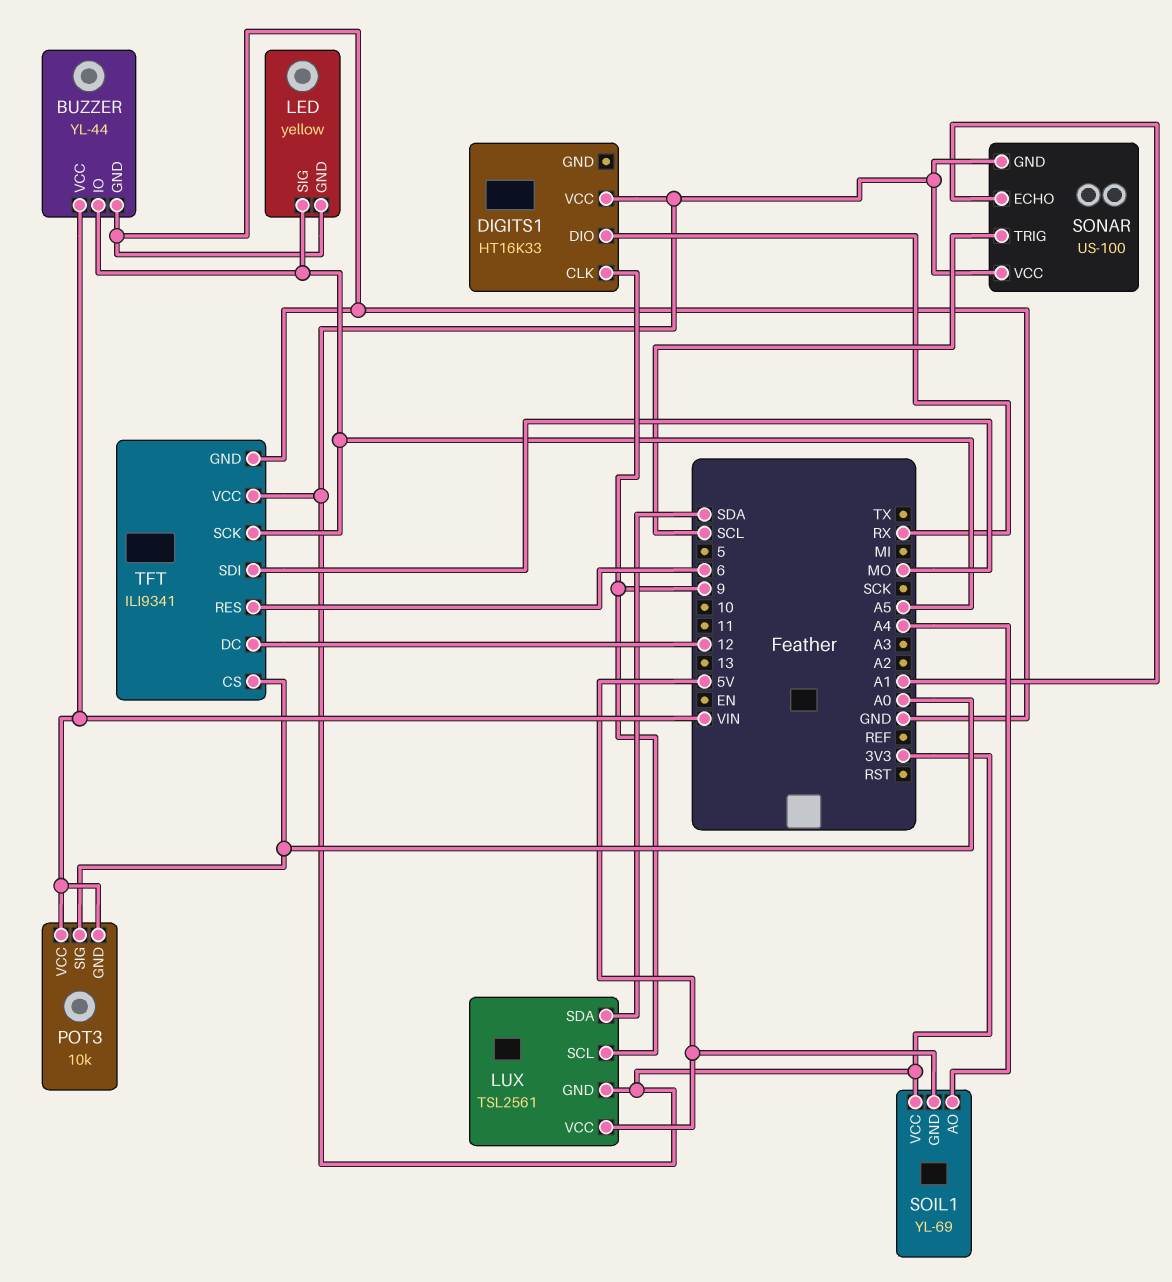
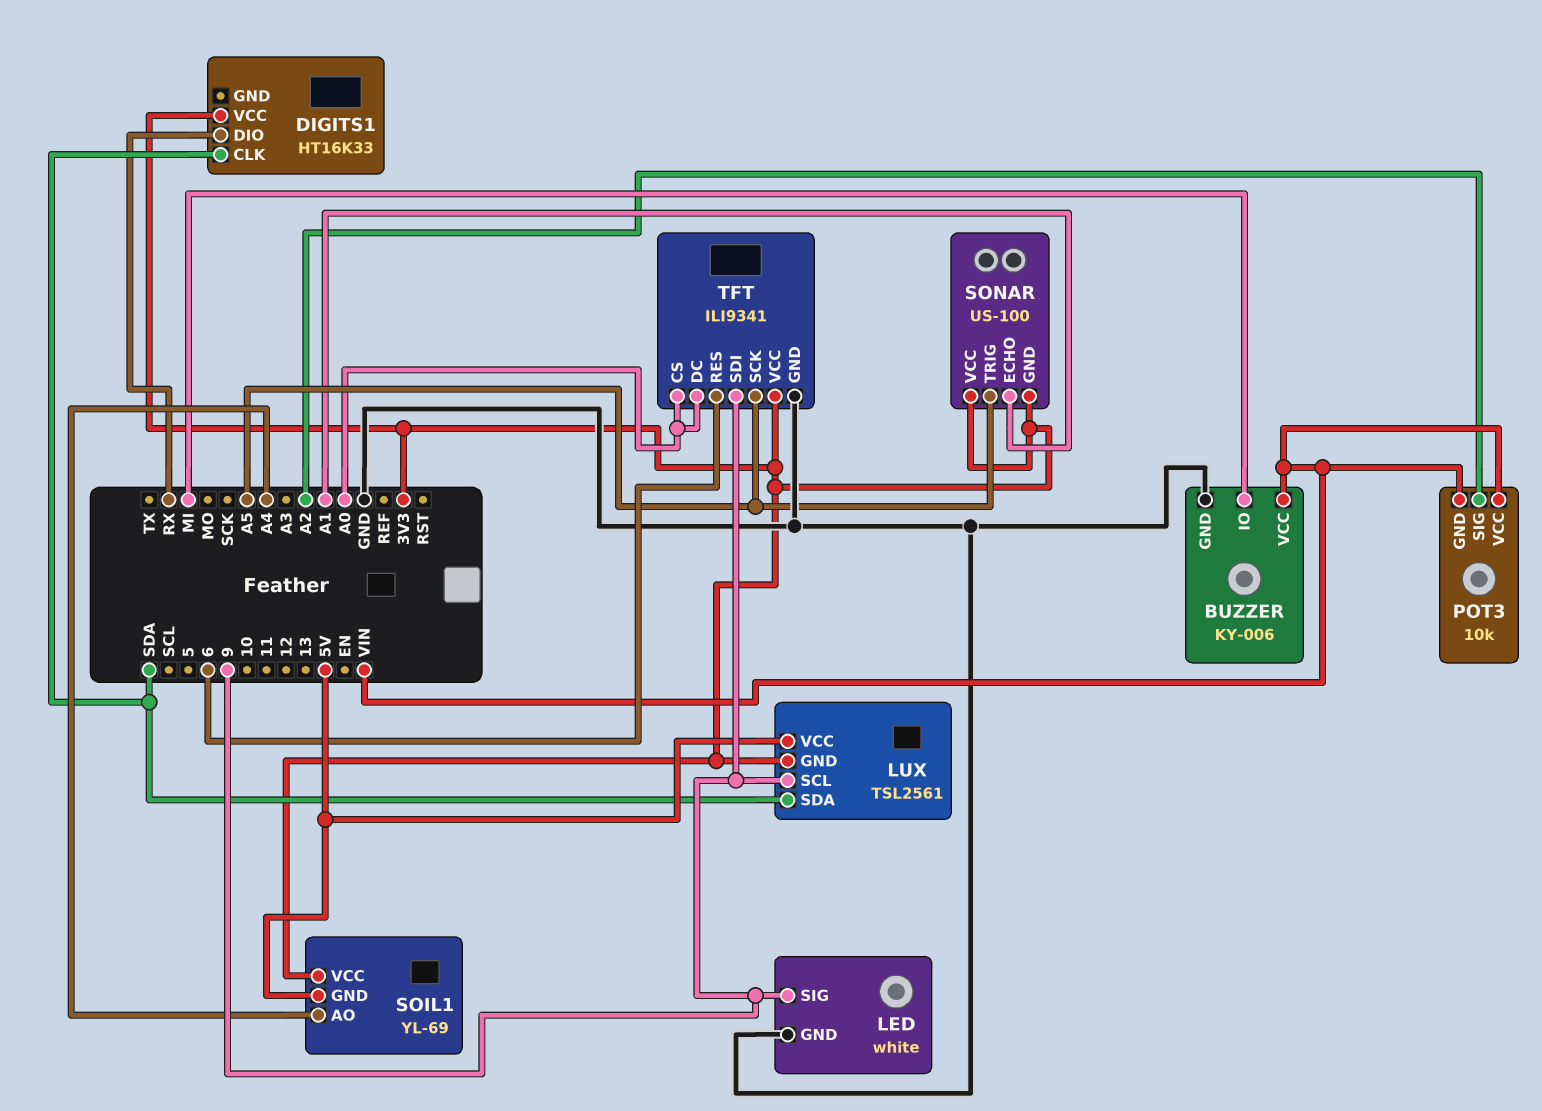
BUZZER: YL-44 -> KY-006
BUZZER pin IO: A5 -> MI
DIGITS1 pin CLK: 9 -> SDA
LED: yellow -> white
LED pin SIG: A5 -> 9
POT3 pin SIG: A0 -> A2
SONAR pin TRIG: SCL -> A5
TFT pin DC: 12 -> A0
TFT pin SDI: MO -> 9

